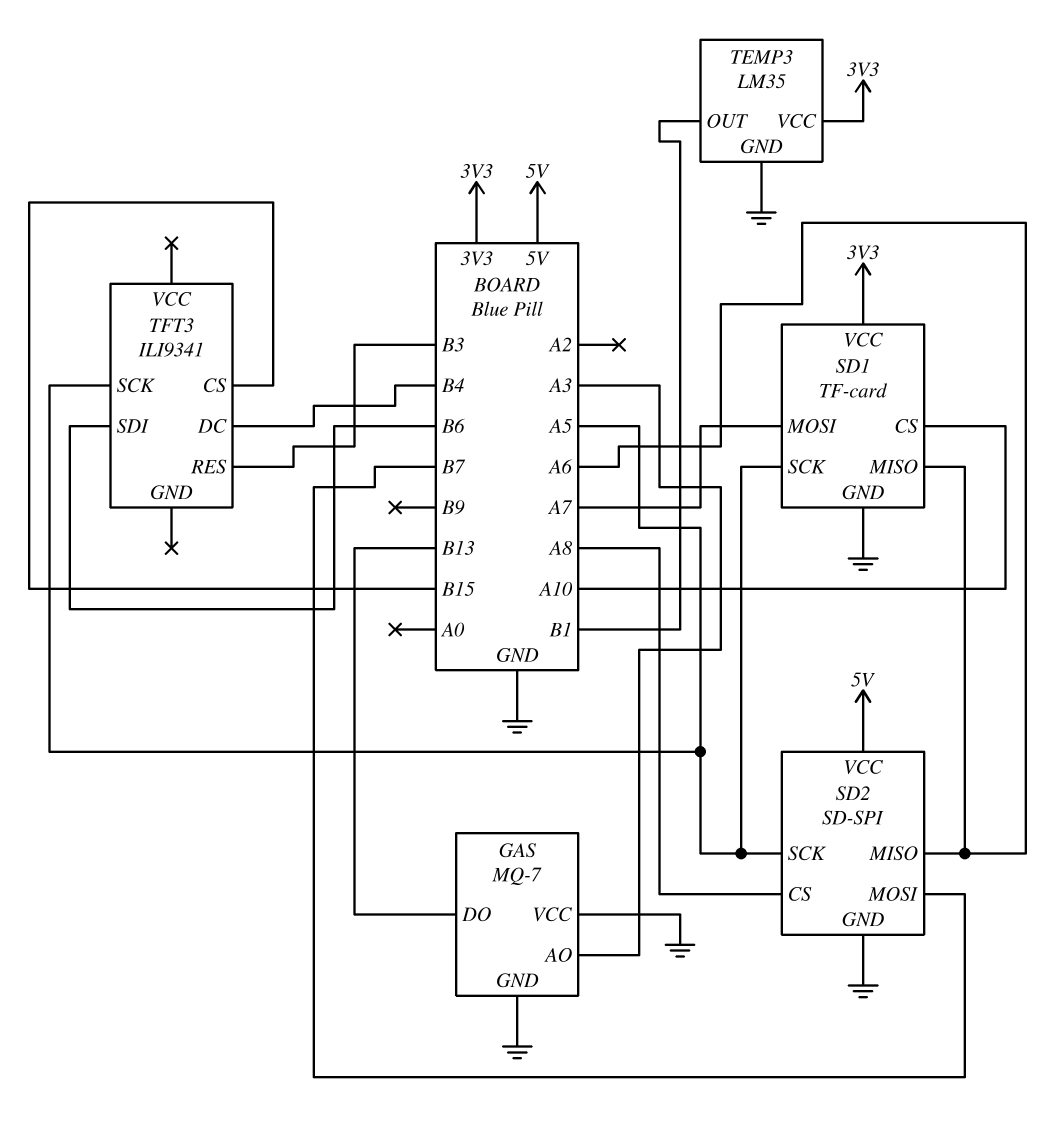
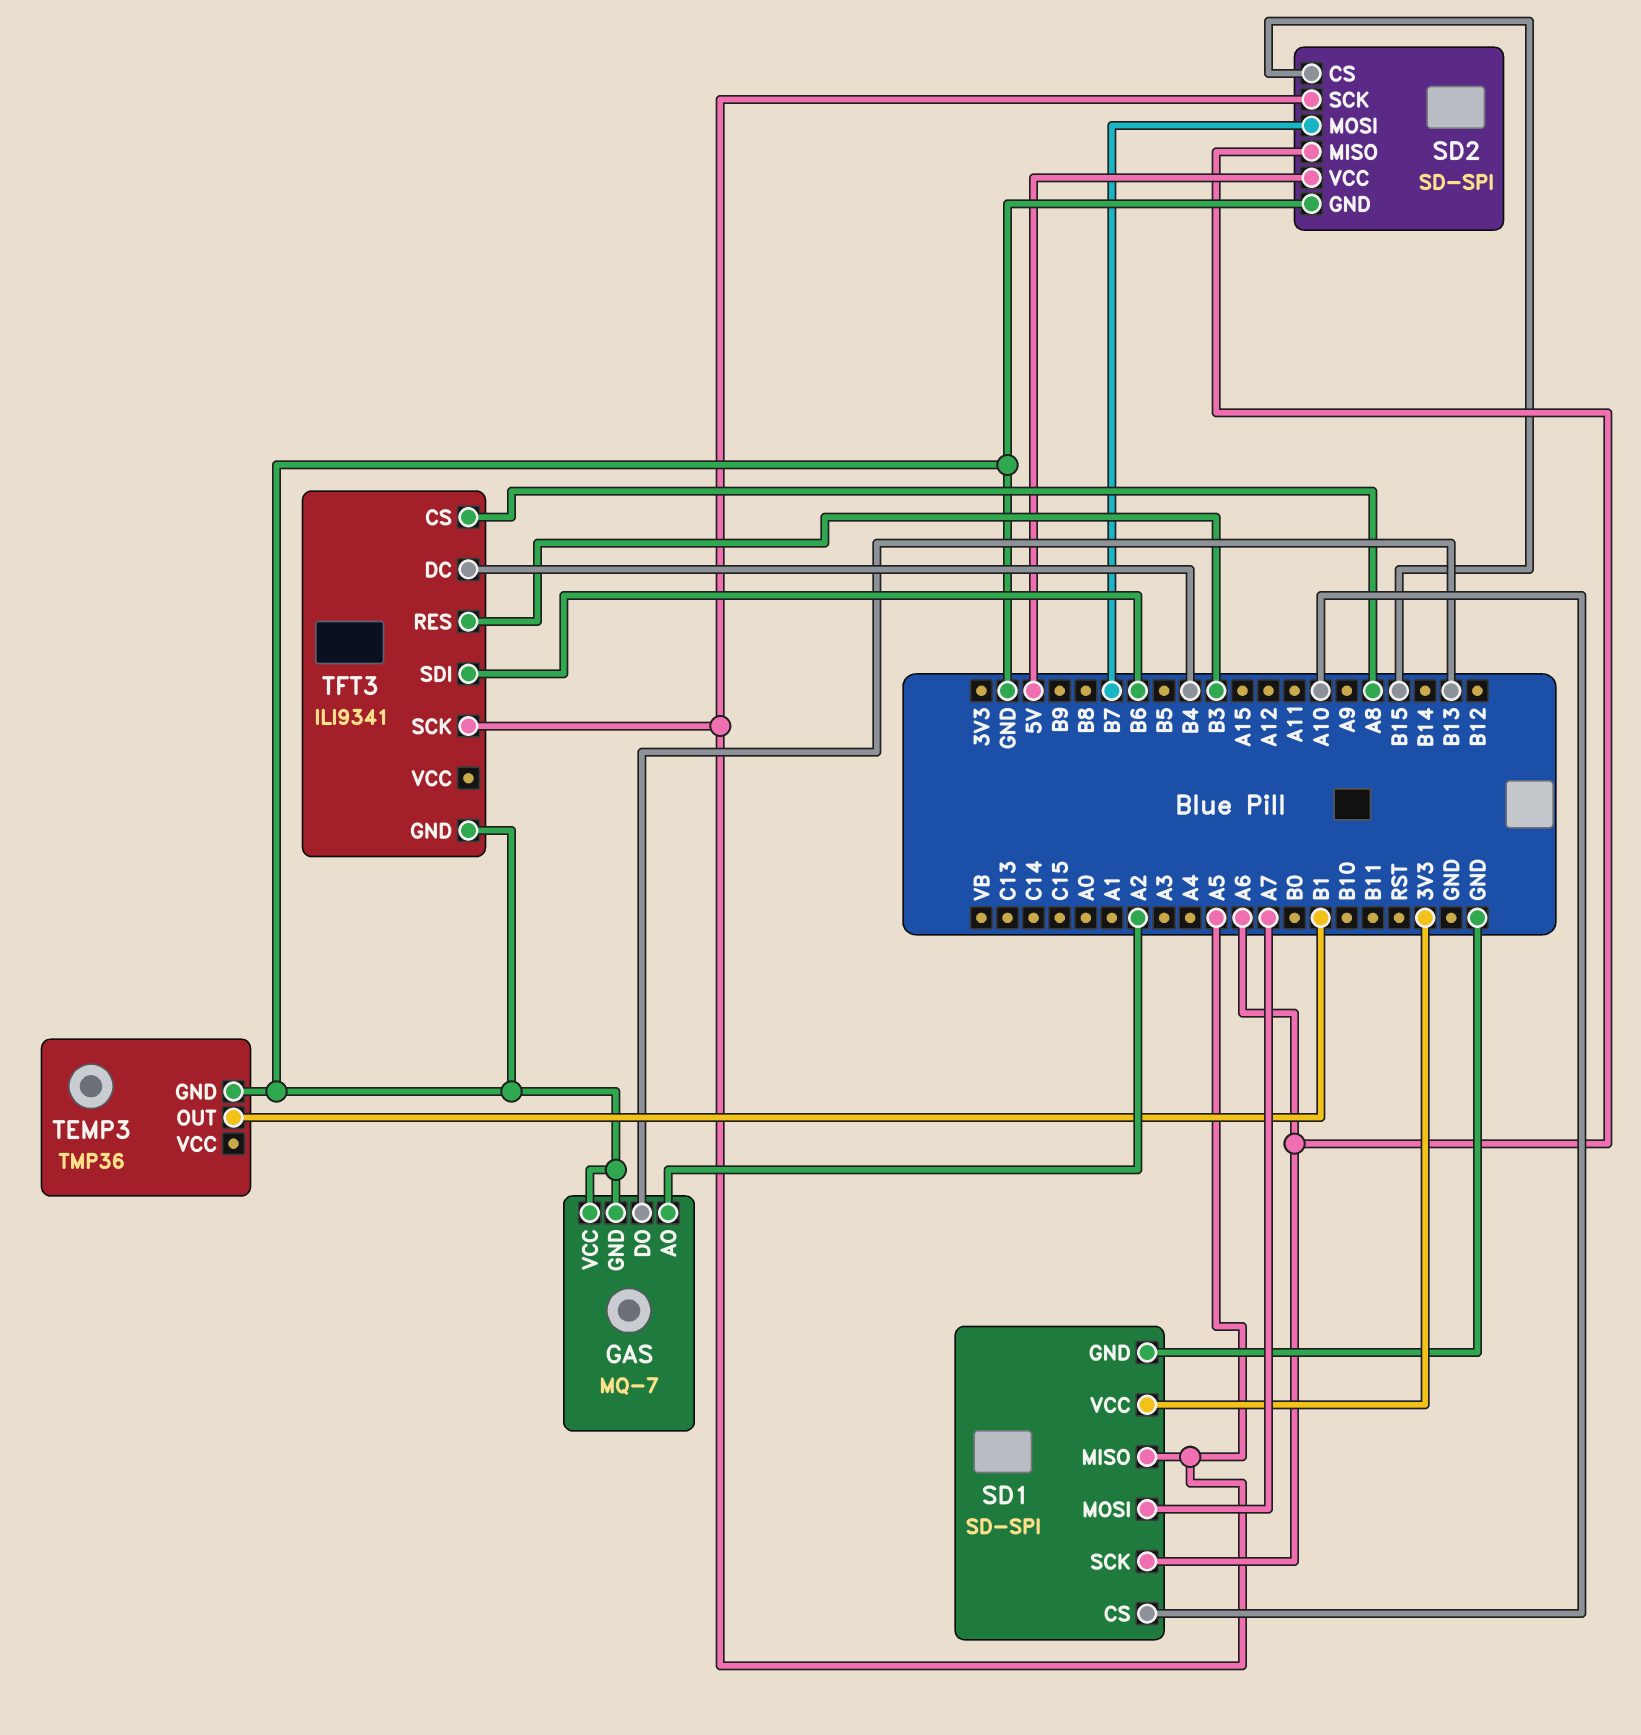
GAS pin AO: A3 -> A2
SD1: TF-card -> SD-SPI
SD1 pin MISO: A6 -> A5
SD1 pin SCK: A5 -> A6
SD2 pin CS: A8 -> B15
TEMP3: LM35 -> TMP36
TEMP3 pin VCC: 3V3 -> none
TFT3 pin CS: B15 -> A8
TFT3 pin GND: none -> GND

